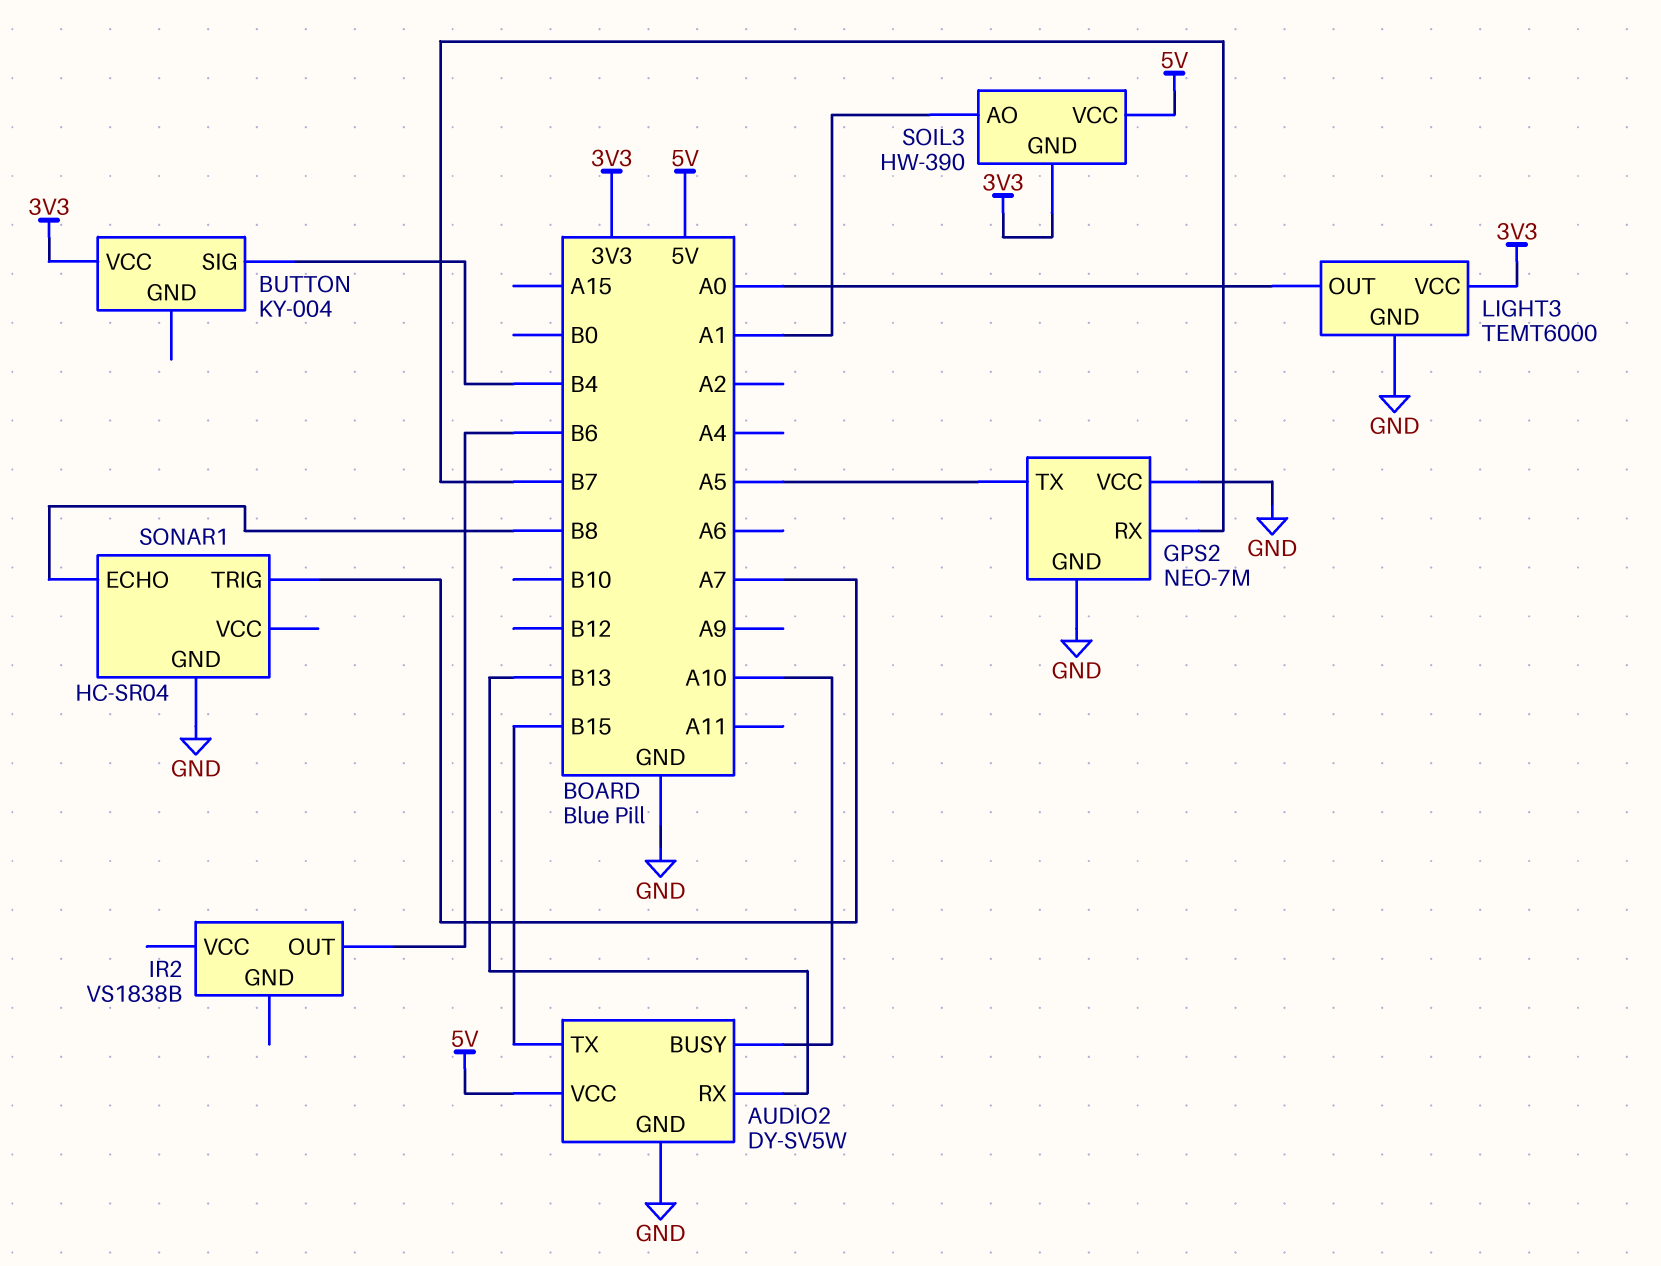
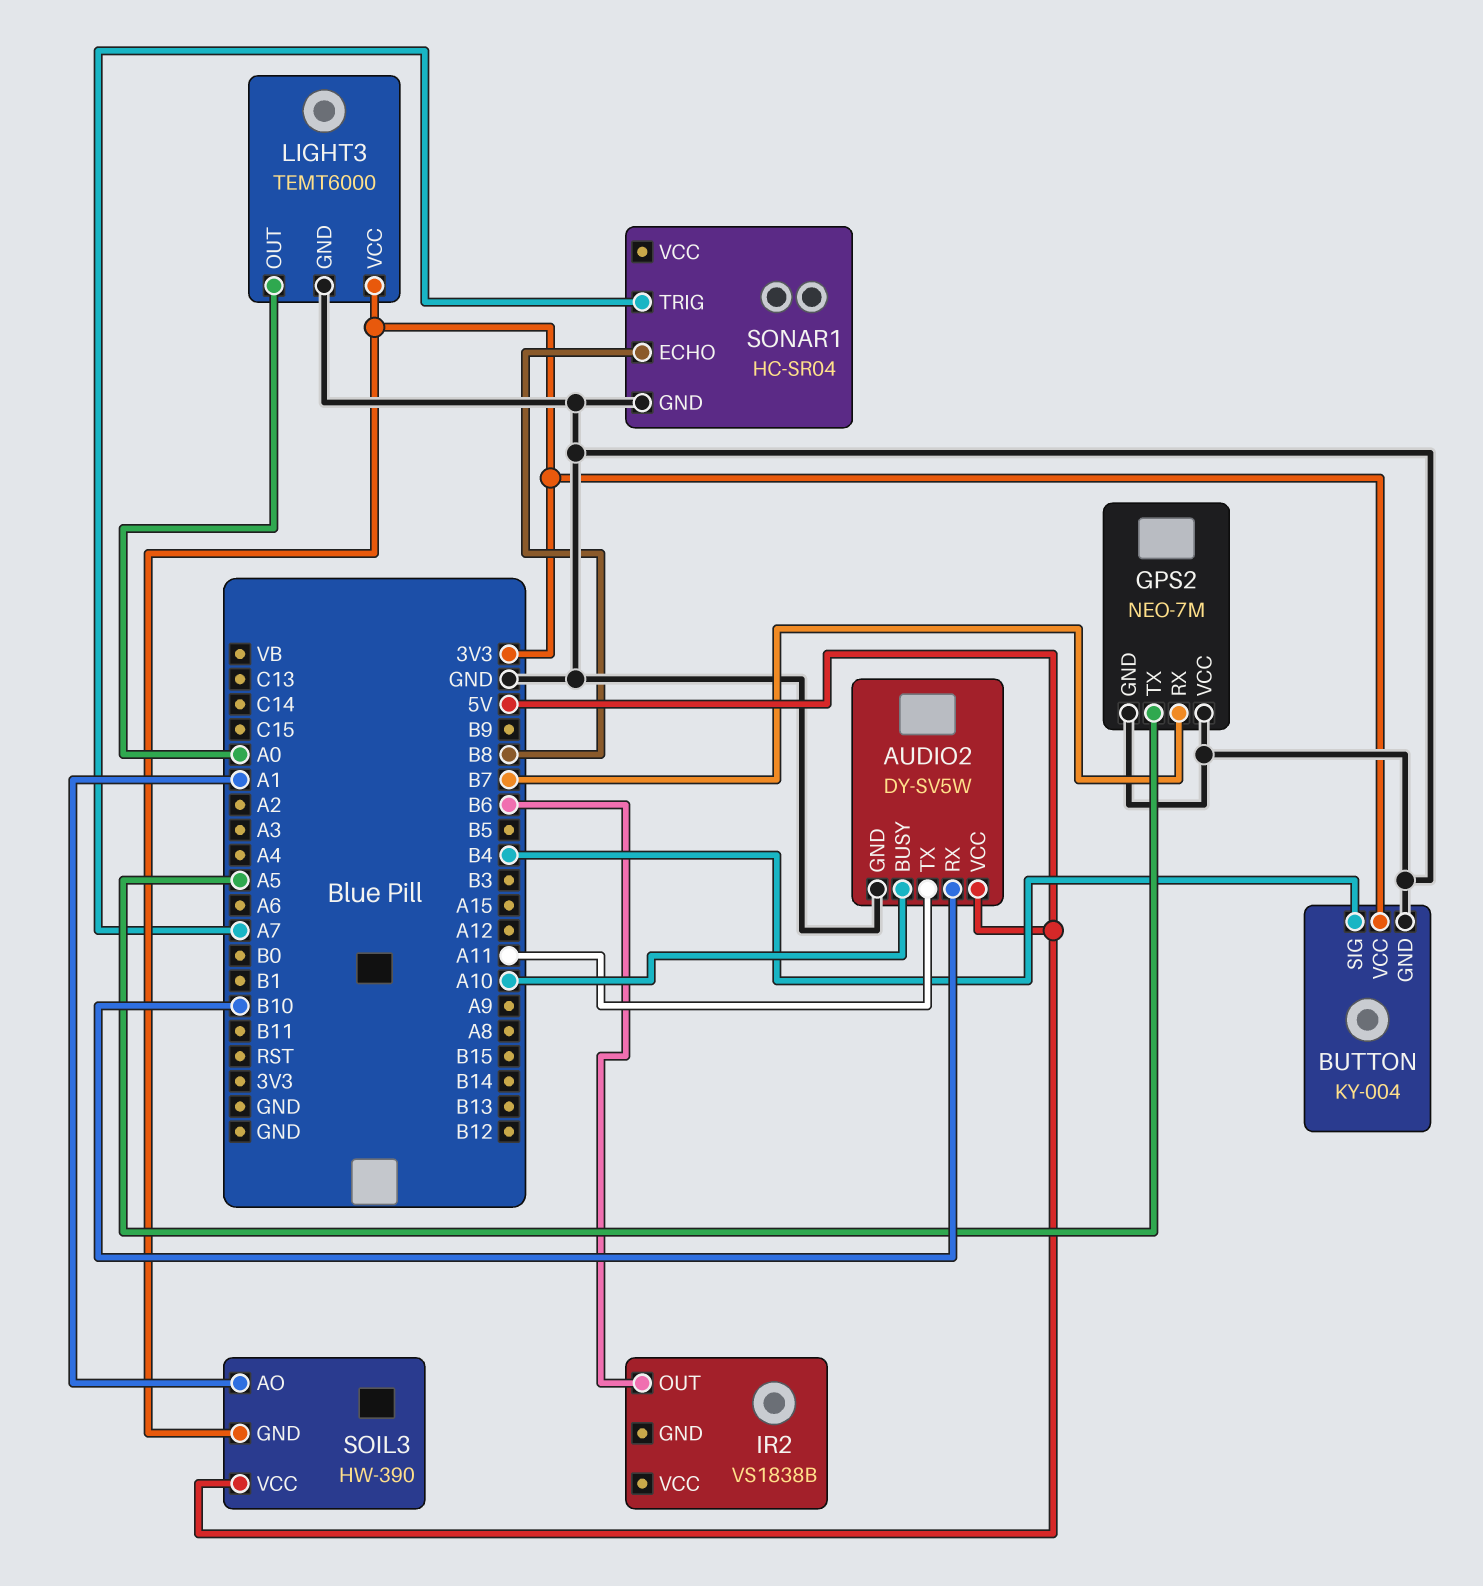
AUDIO2 pin RX: B13 -> B10
AUDIO2 pin TX: B15 -> A11
BUTTON pin GND: none -> GND

